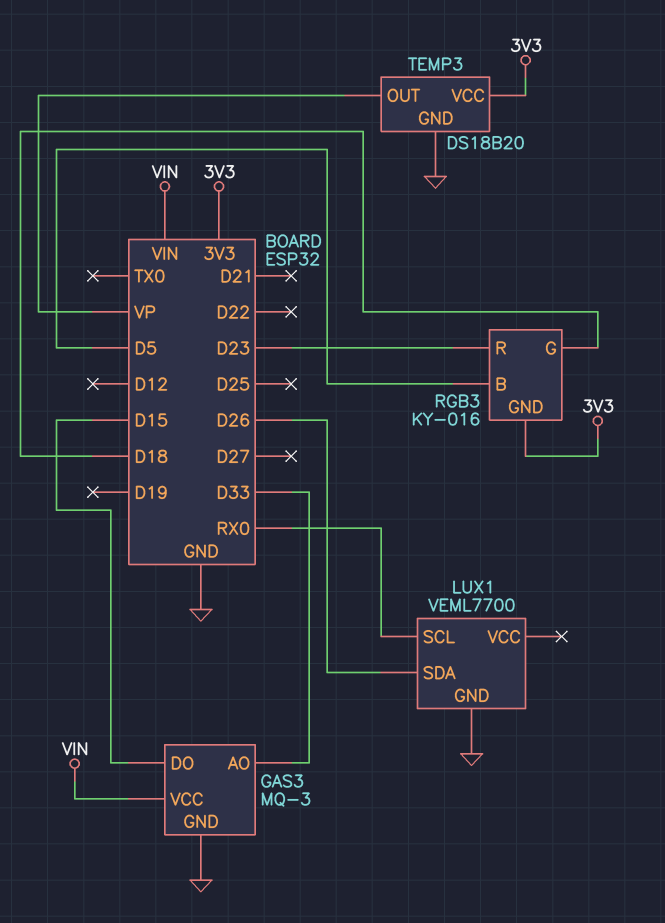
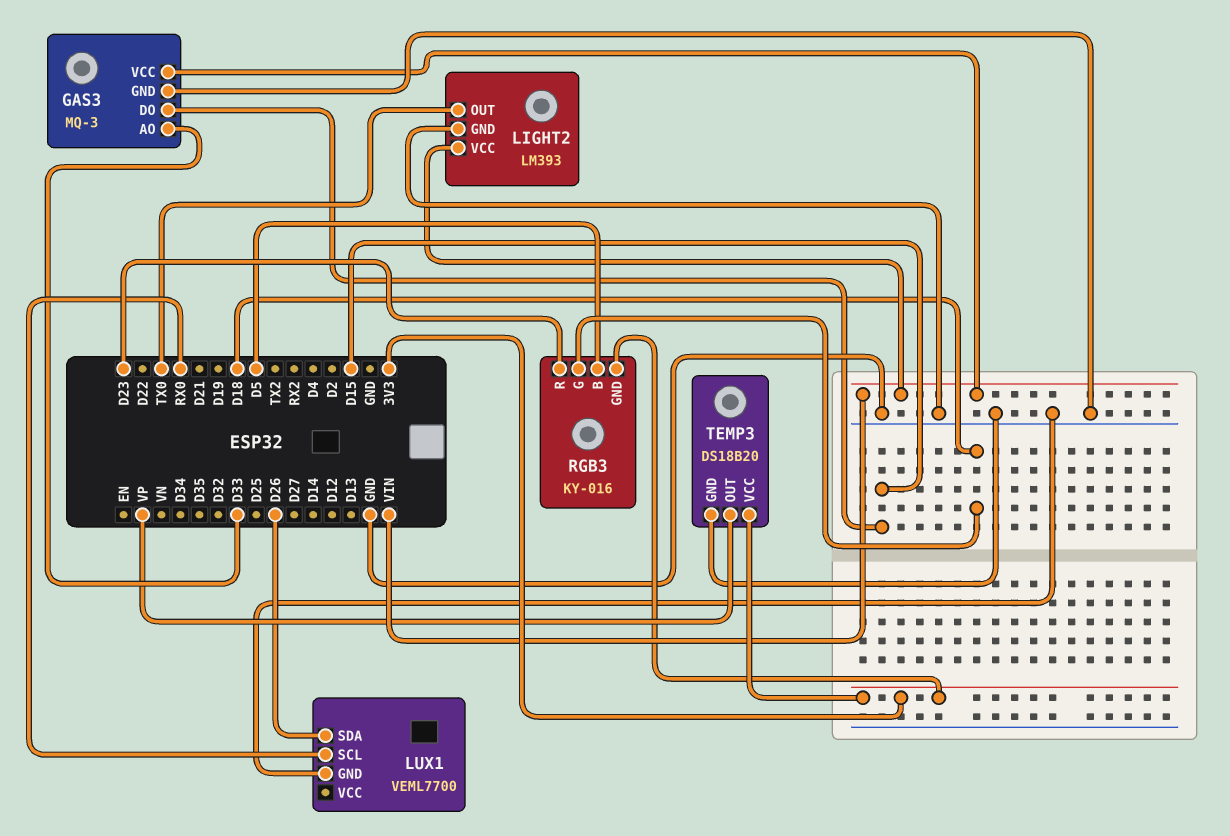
LIGHT2: none -> LM393
LIGHT2 pin GND: none -> GND
LIGHT2 pin OUT: none -> TX0
LIGHT2 pin VCC: none -> VIN

